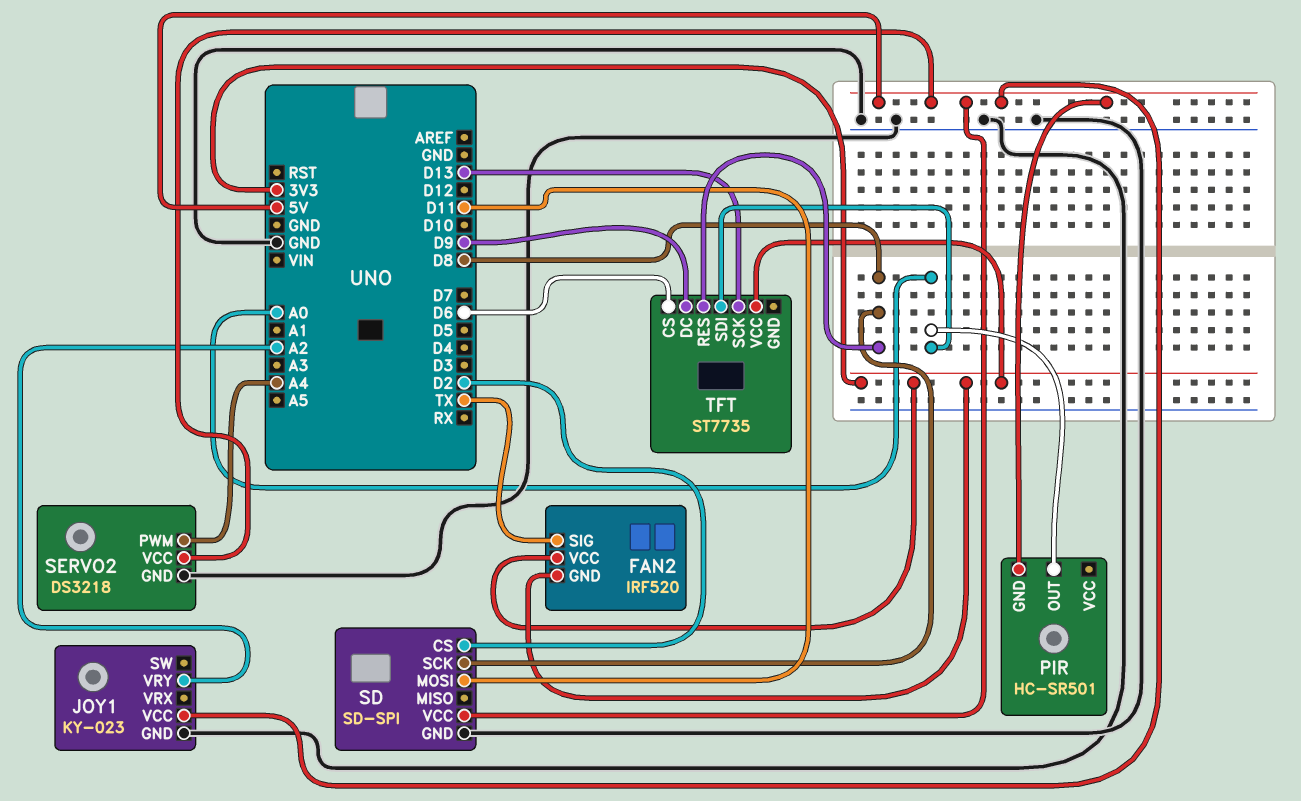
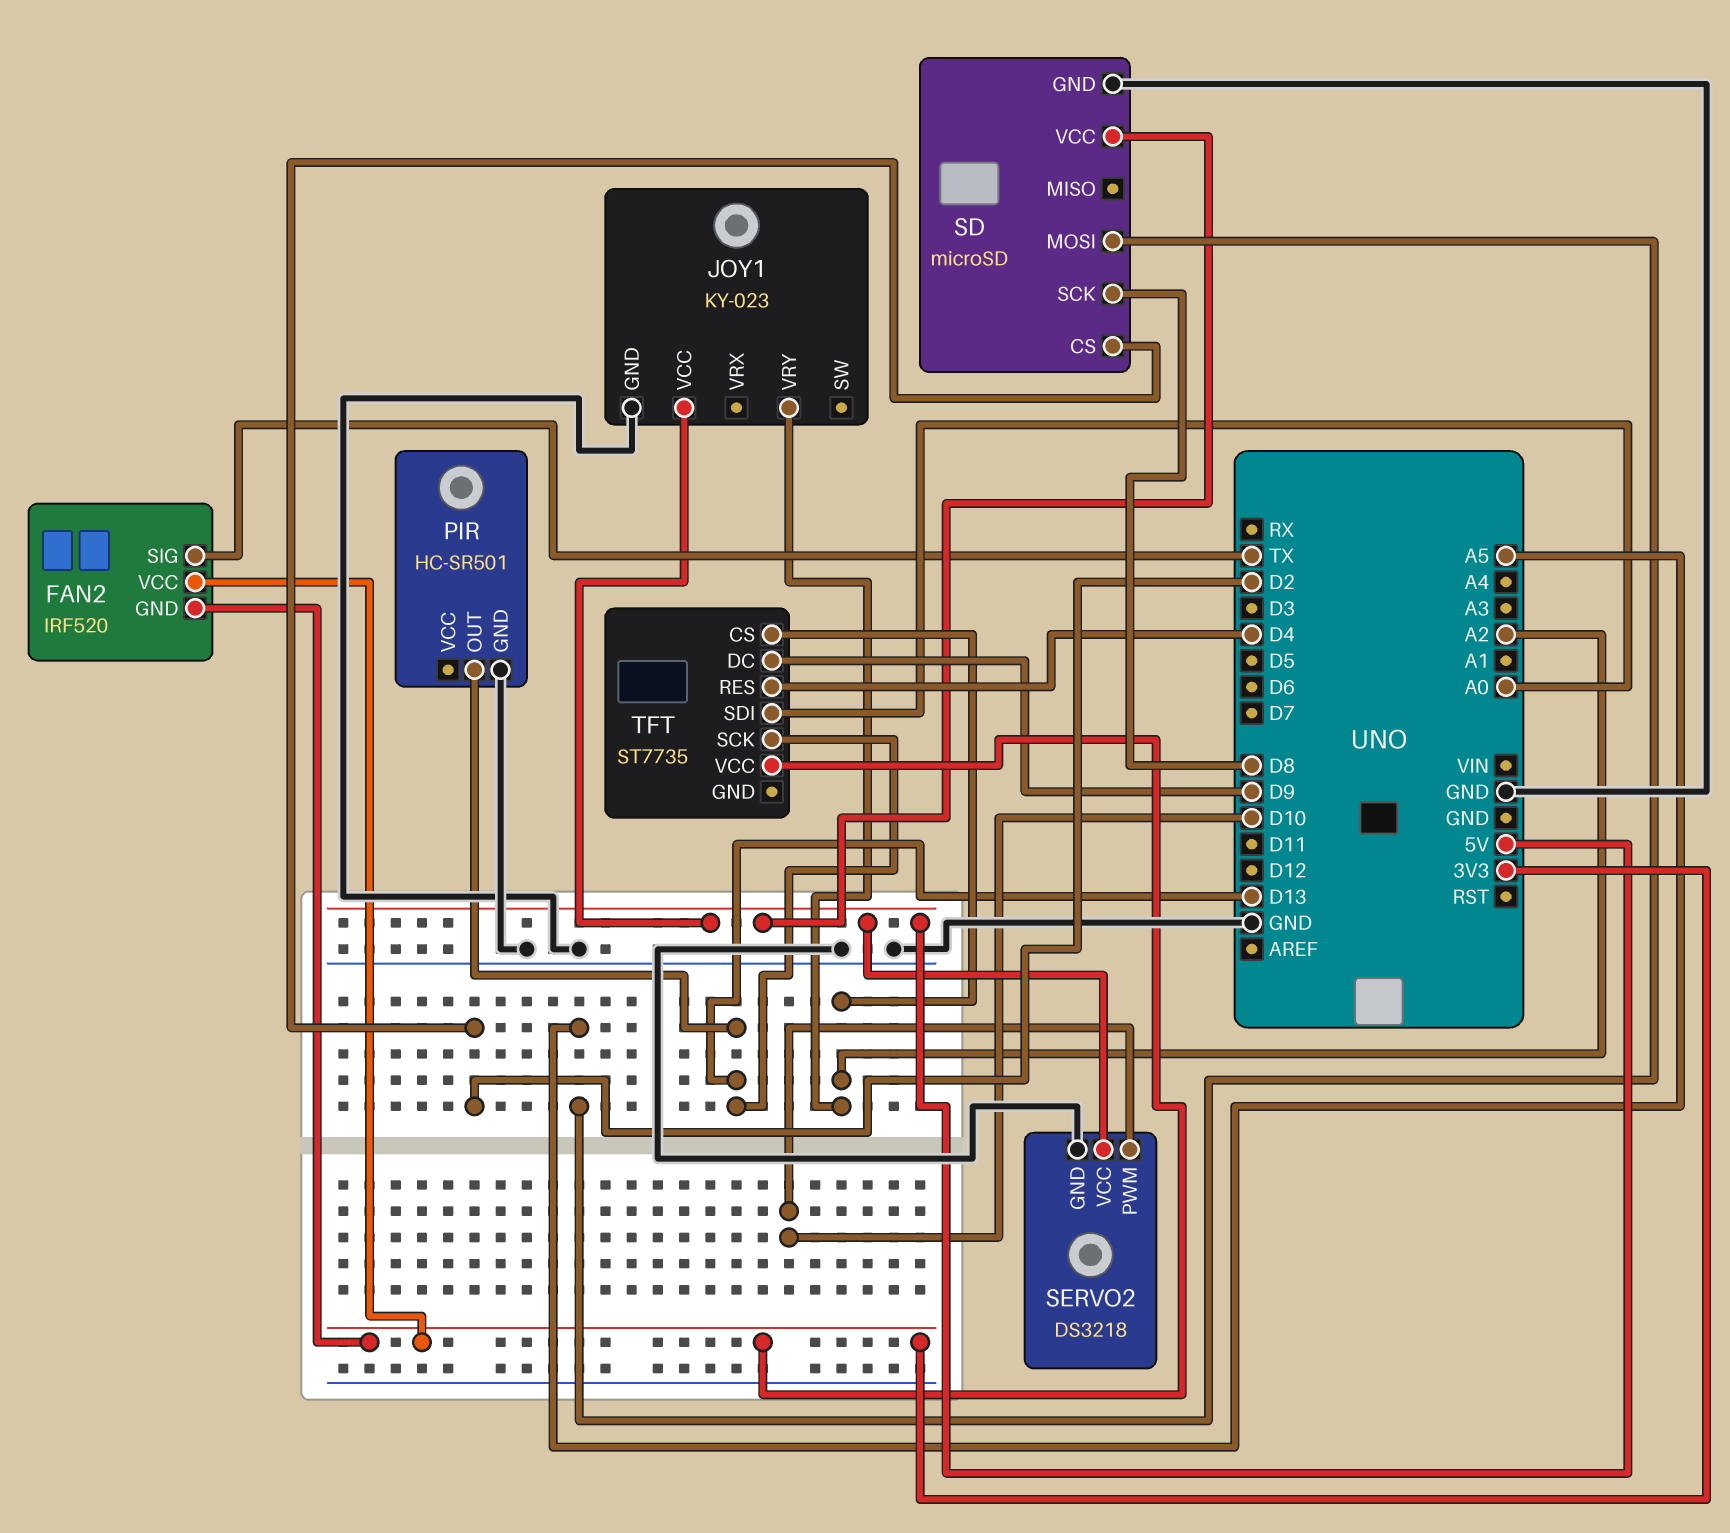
PIR pin GND: 5V -> GND
PIR pin OUT: A0 -> D13
SD: SD-SPI -> microSD
SD pin MOSI: D11 -> A5
SERVO2 pin PWM: A4 -> D10
TFT pin CS: D6 -> A2
TFT pin RES: D8 -> D4

